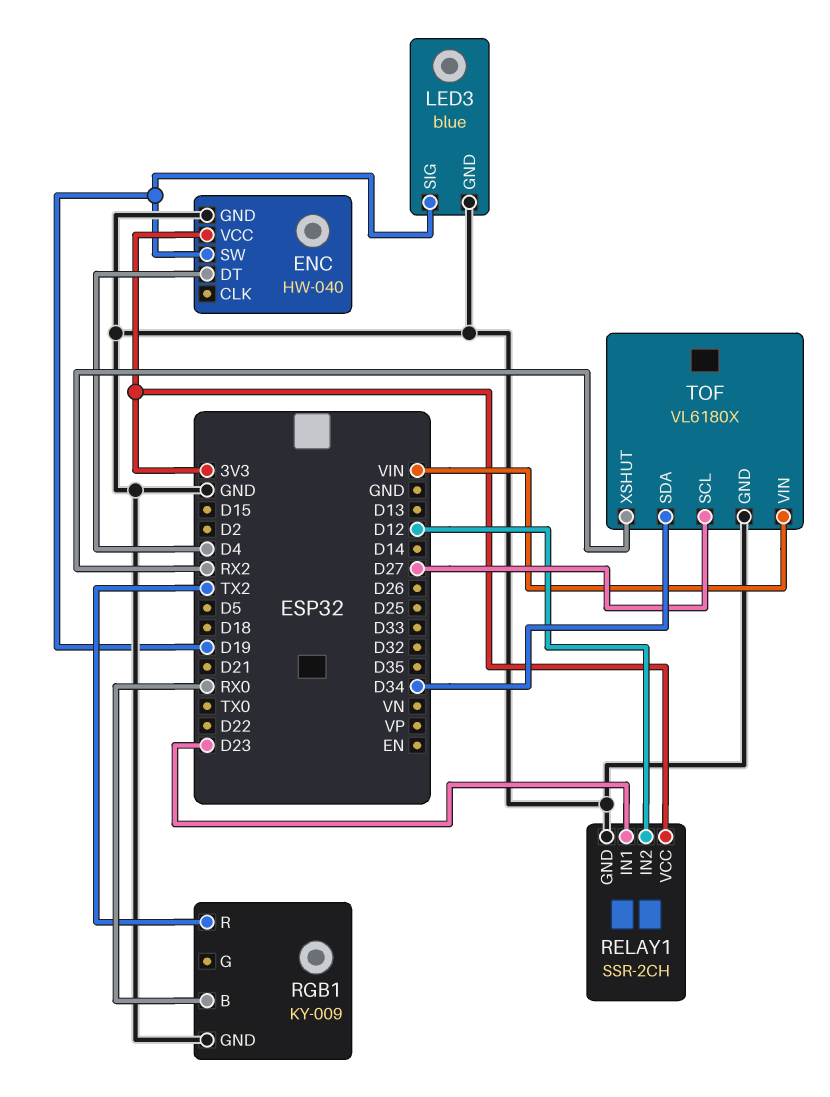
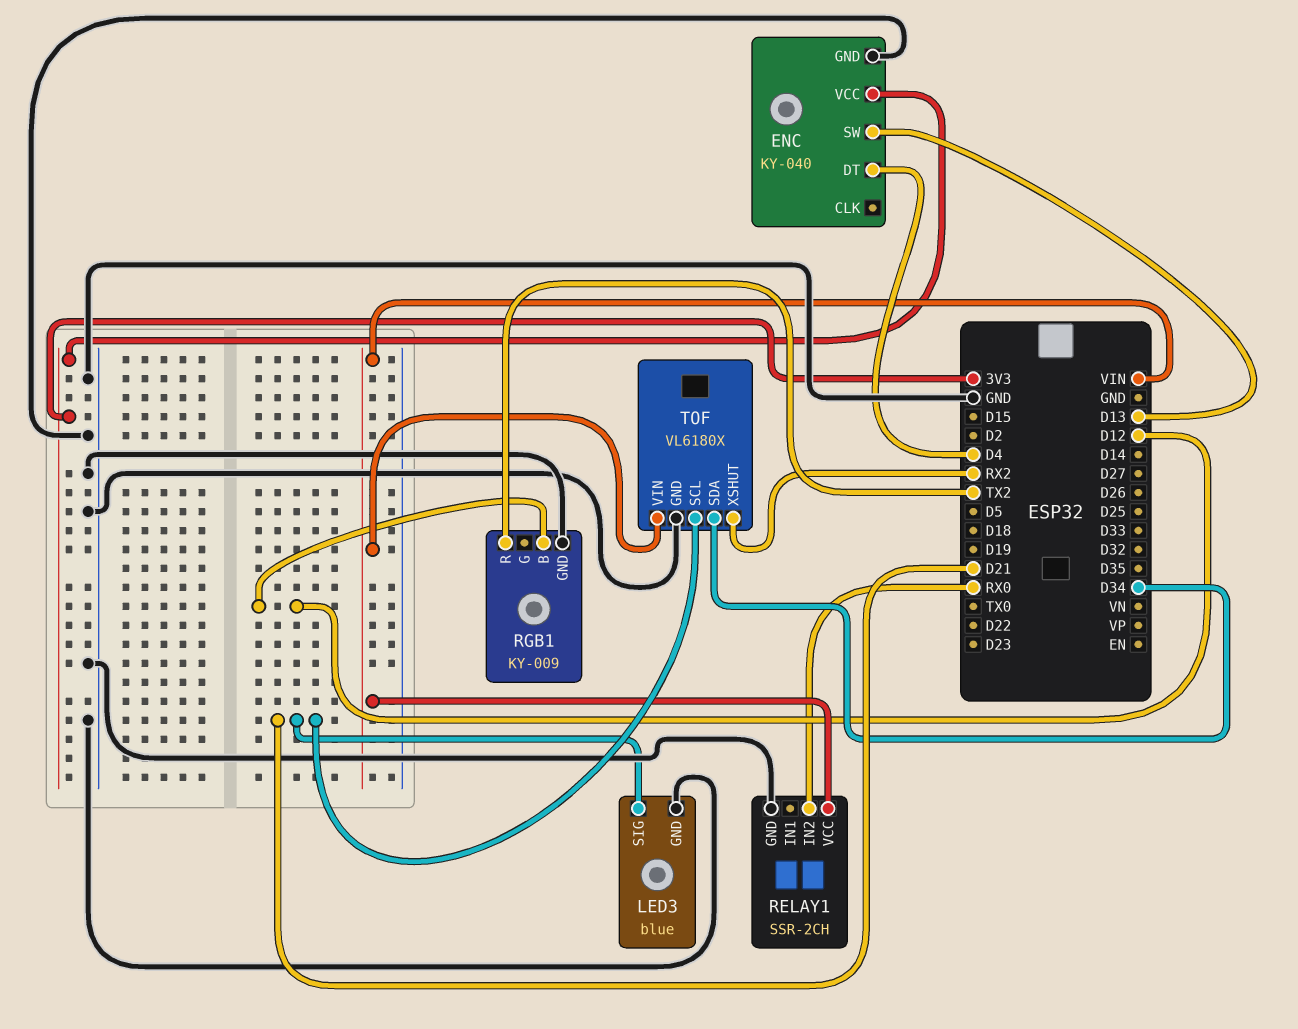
ENC: HW-040 -> KY-040
ENC pin SW: D19 -> D13
LED3 pin SIG: D19 -> D21
RELAY1 pin IN1: D23 -> none
RELAY1 pin IN2: D12 -> RX0
RELAY1 pin VCC: 3V3 -> VIN
RGB1 pin B: RX0 -> D12
TOF pin SCL: D27 -> D21

